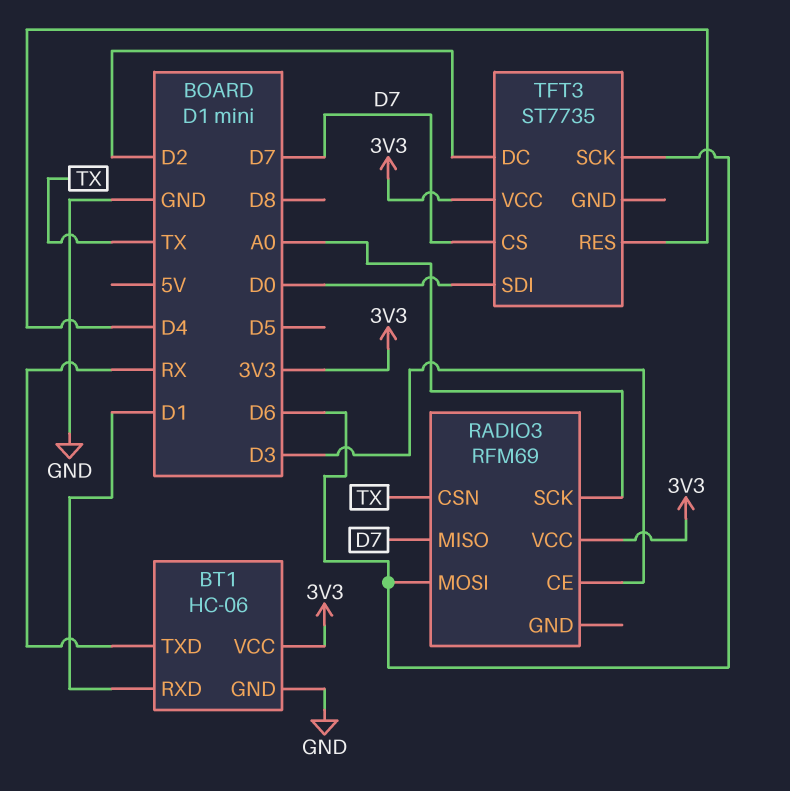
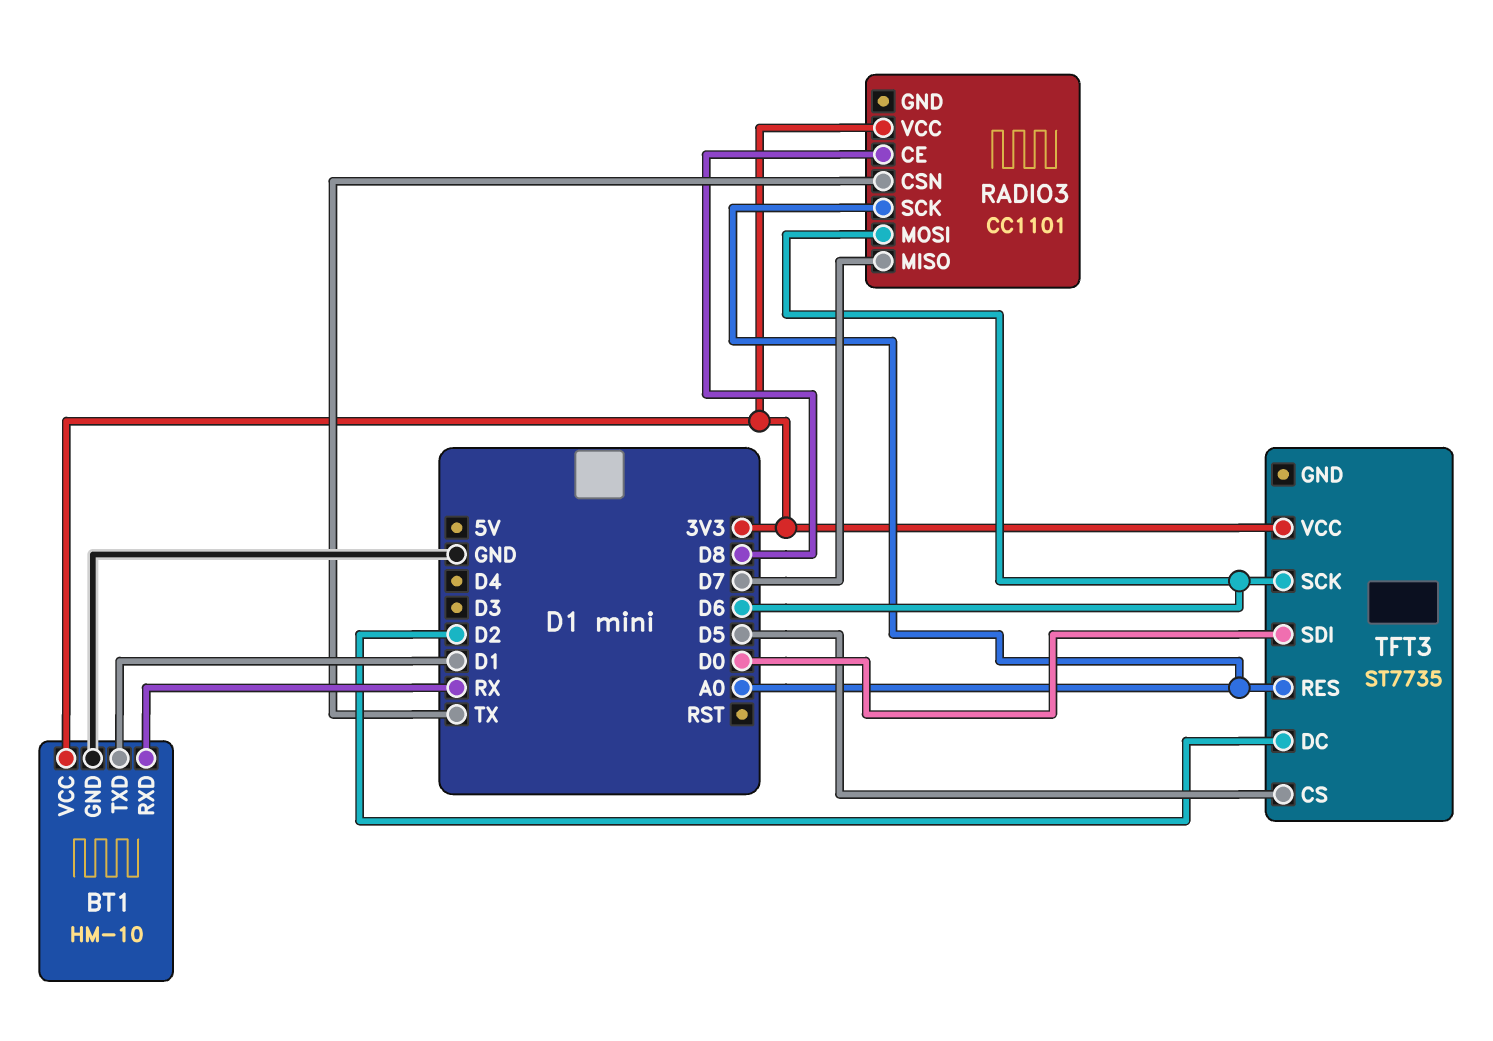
BT1: HC-06 -> HM-10
BT1 pin RXD: D1 -> RX
BT1 pin TXD: RX -> D1
RADIO3: RFM69 -> CC1101
RADIO3 pin CE: D3 -> D8
TFT3 pin CS: D7 -> D5
TFT3 pin RES: D4 -> A0

